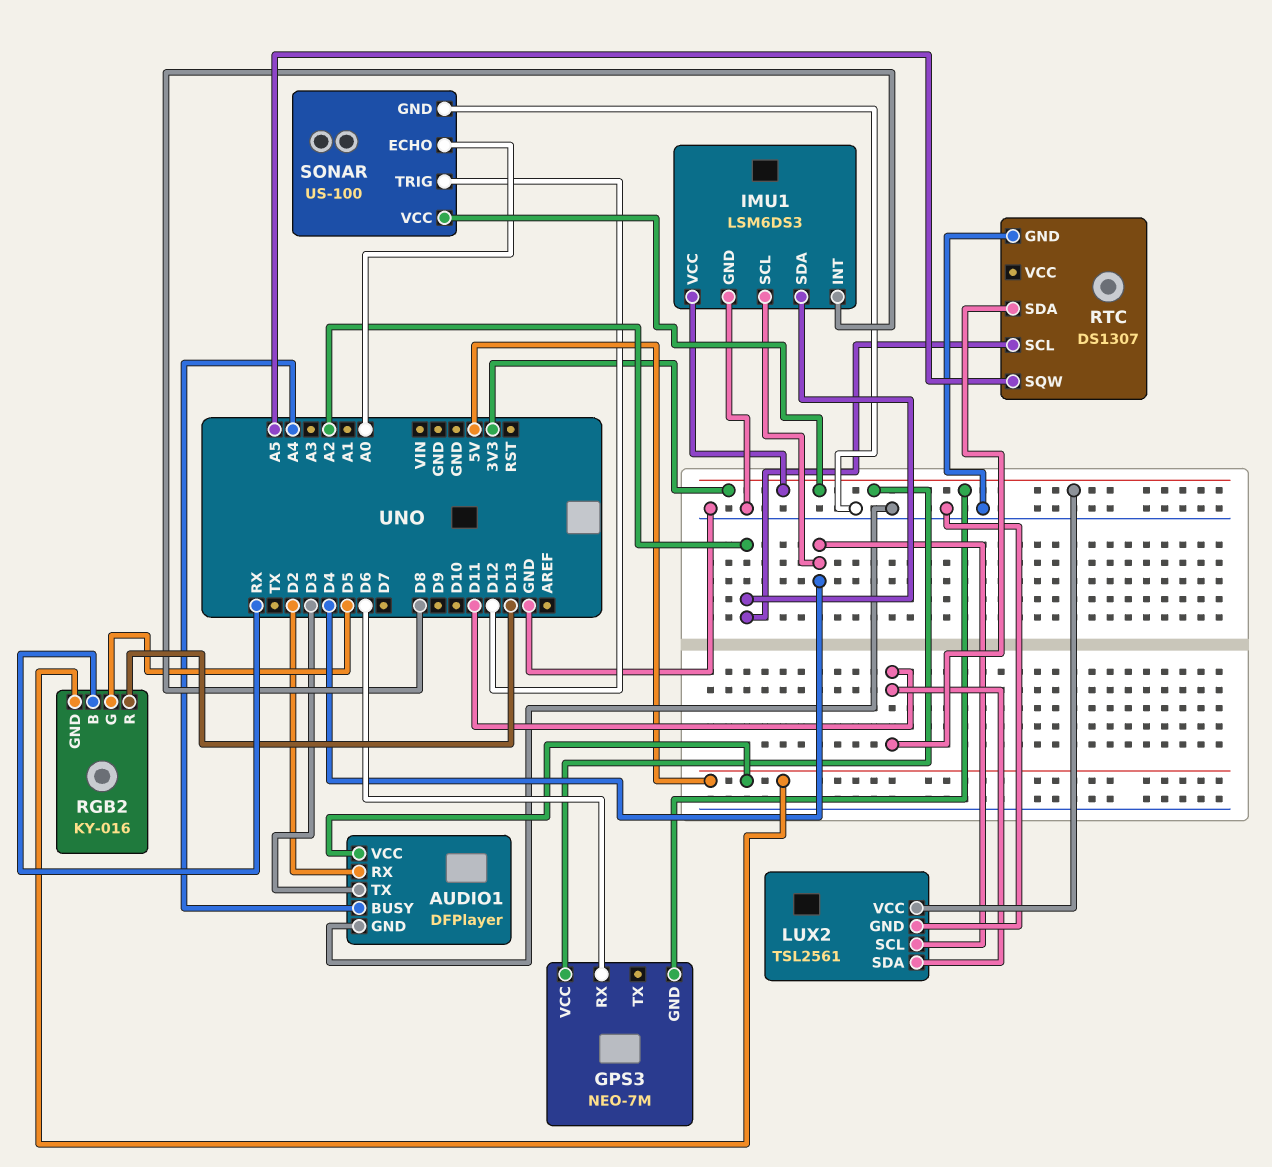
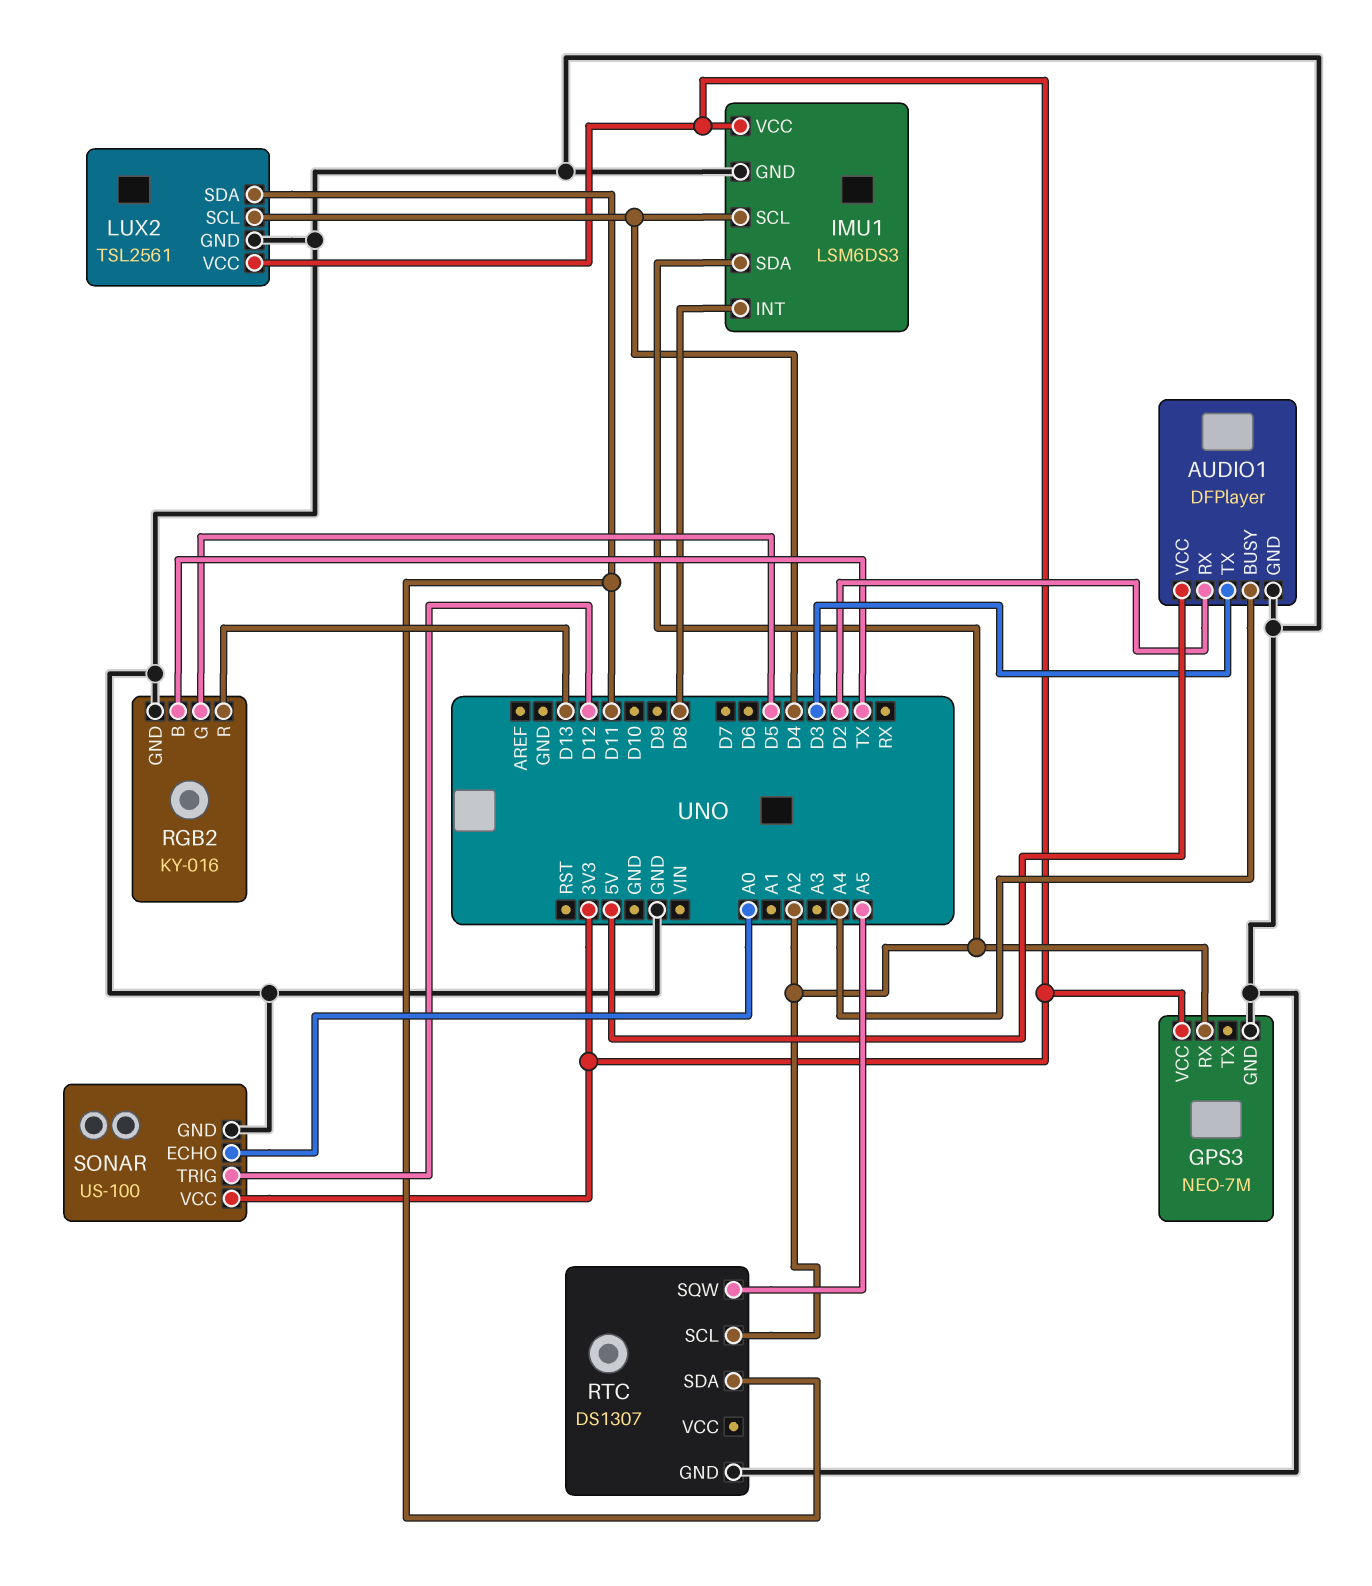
GPS3 pin GND: 3V3 -> GND
GPS3 pin RX: D6 -> A2
RGB2 pin B: RX -> TX
RGB2 pin GND: 5V -> GND

